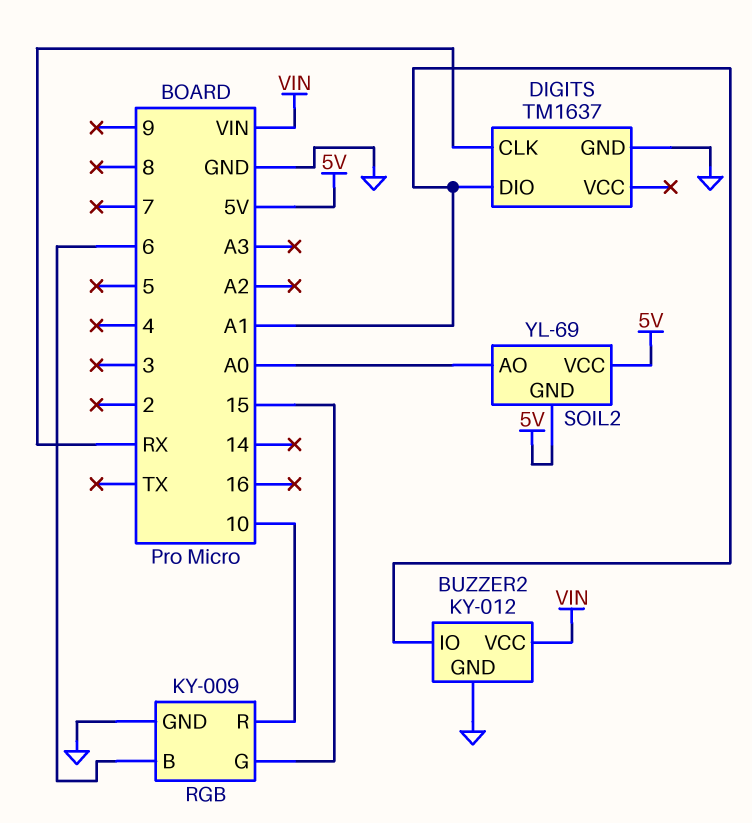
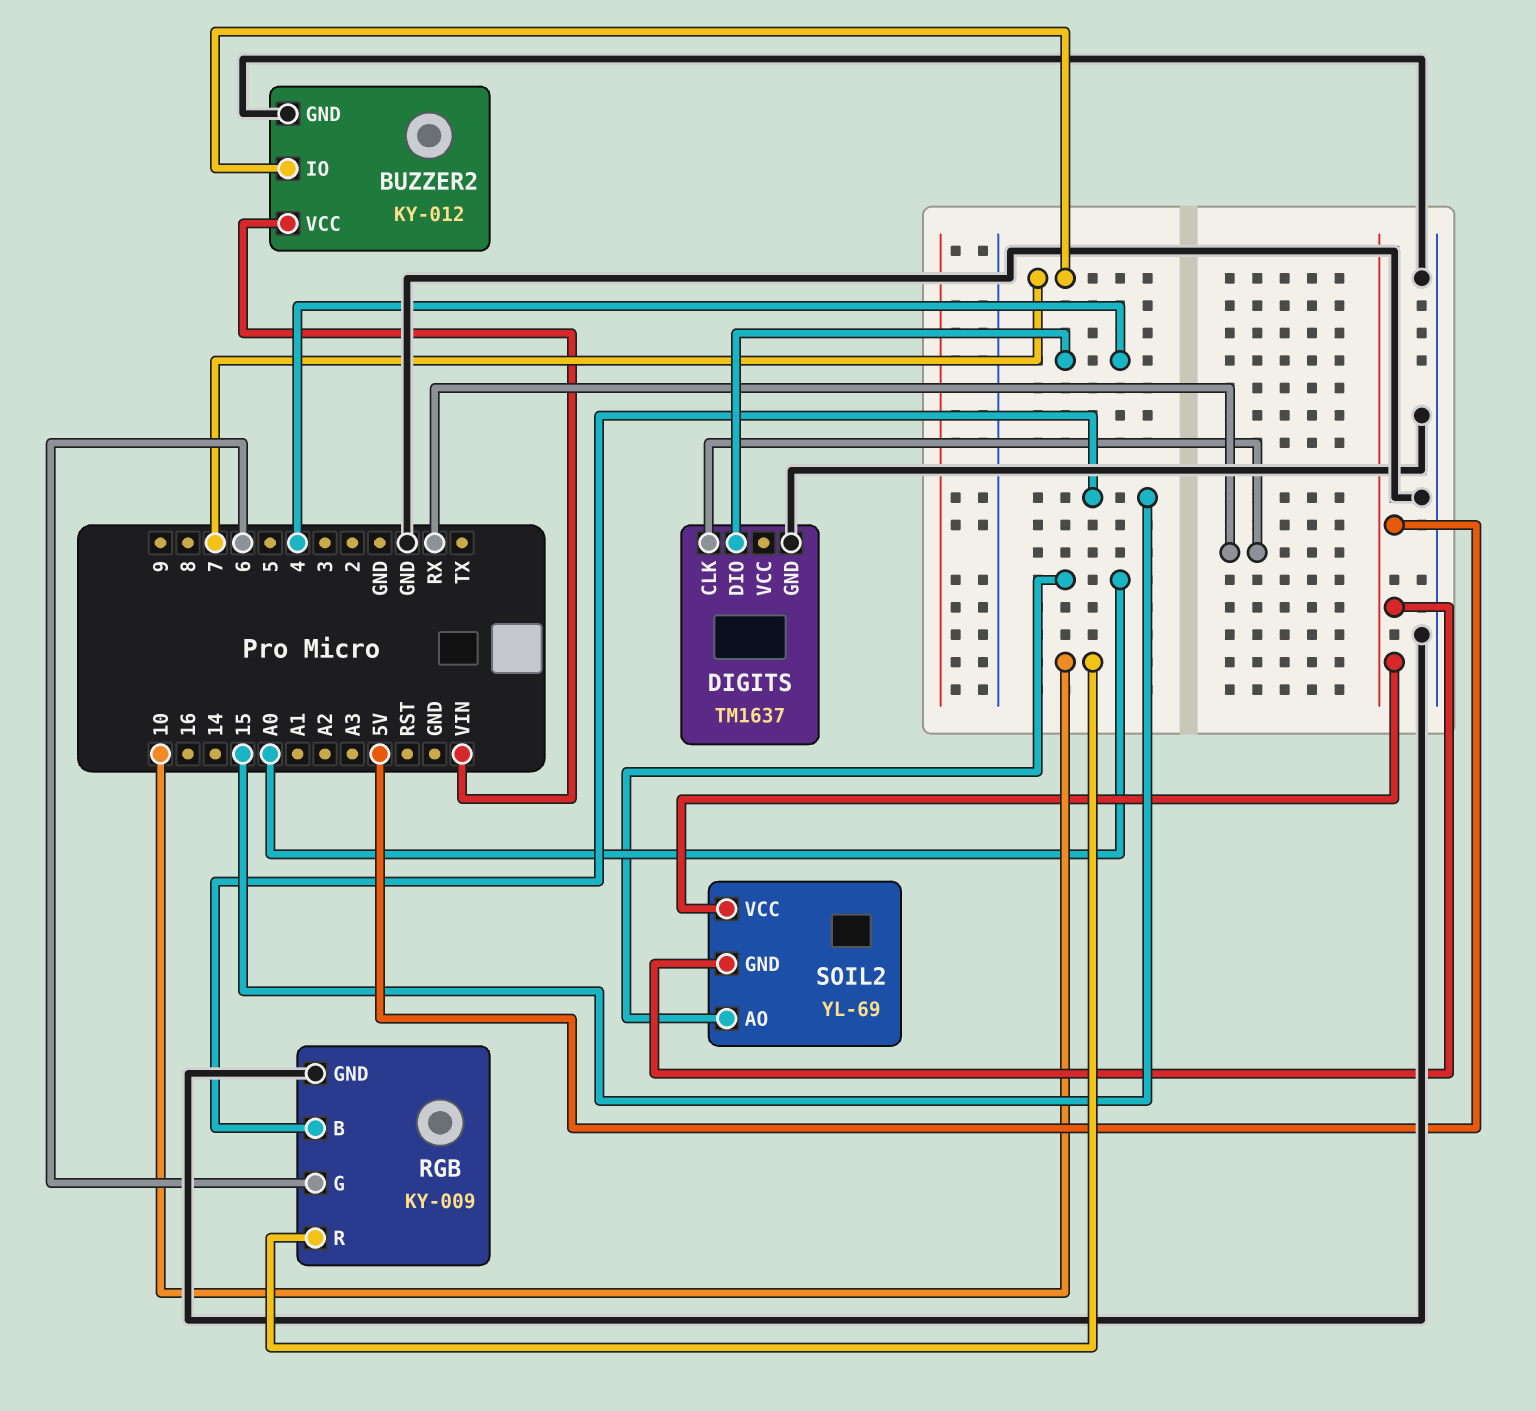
BUZZER2 pin IO: A1 -> 7
DIGITS pin DIO: A1 -> 4
RGB pin B: 6 -> 15
RGB pin G: 15 -> 6

